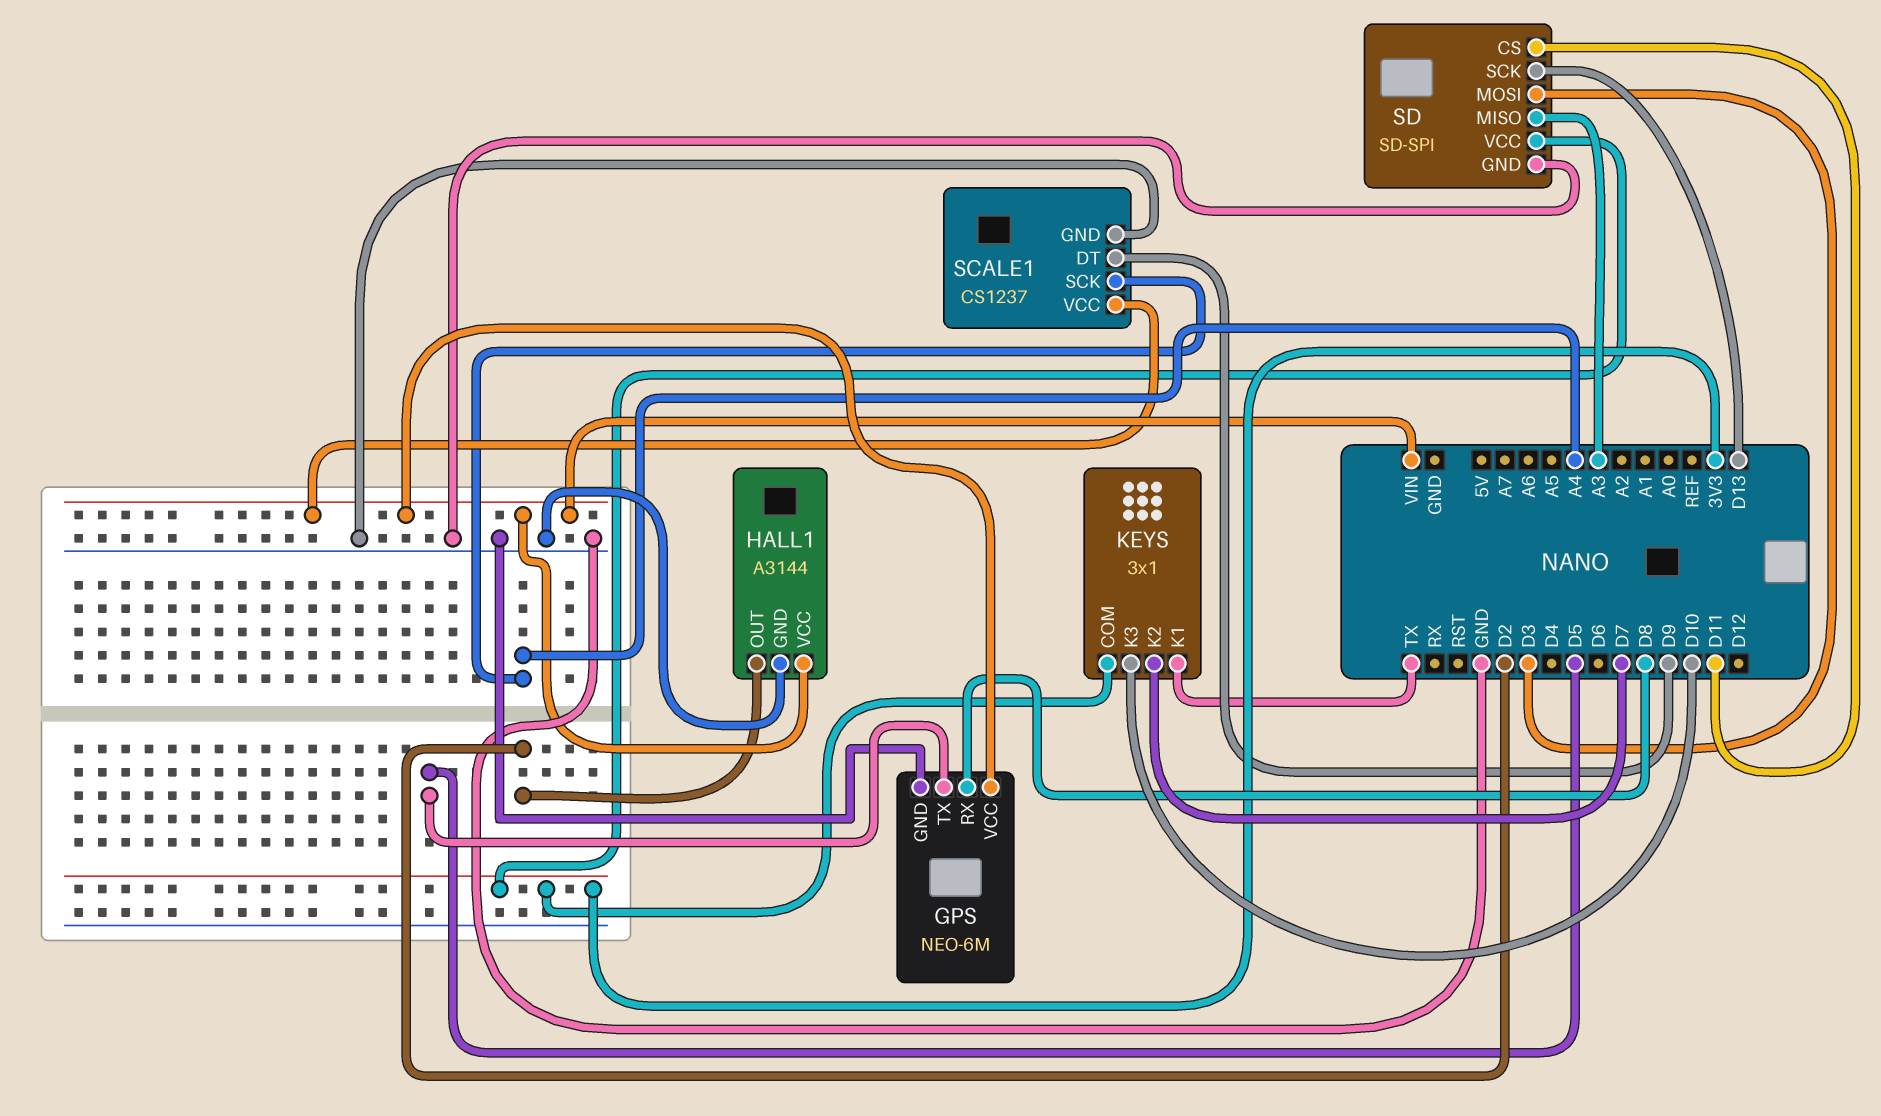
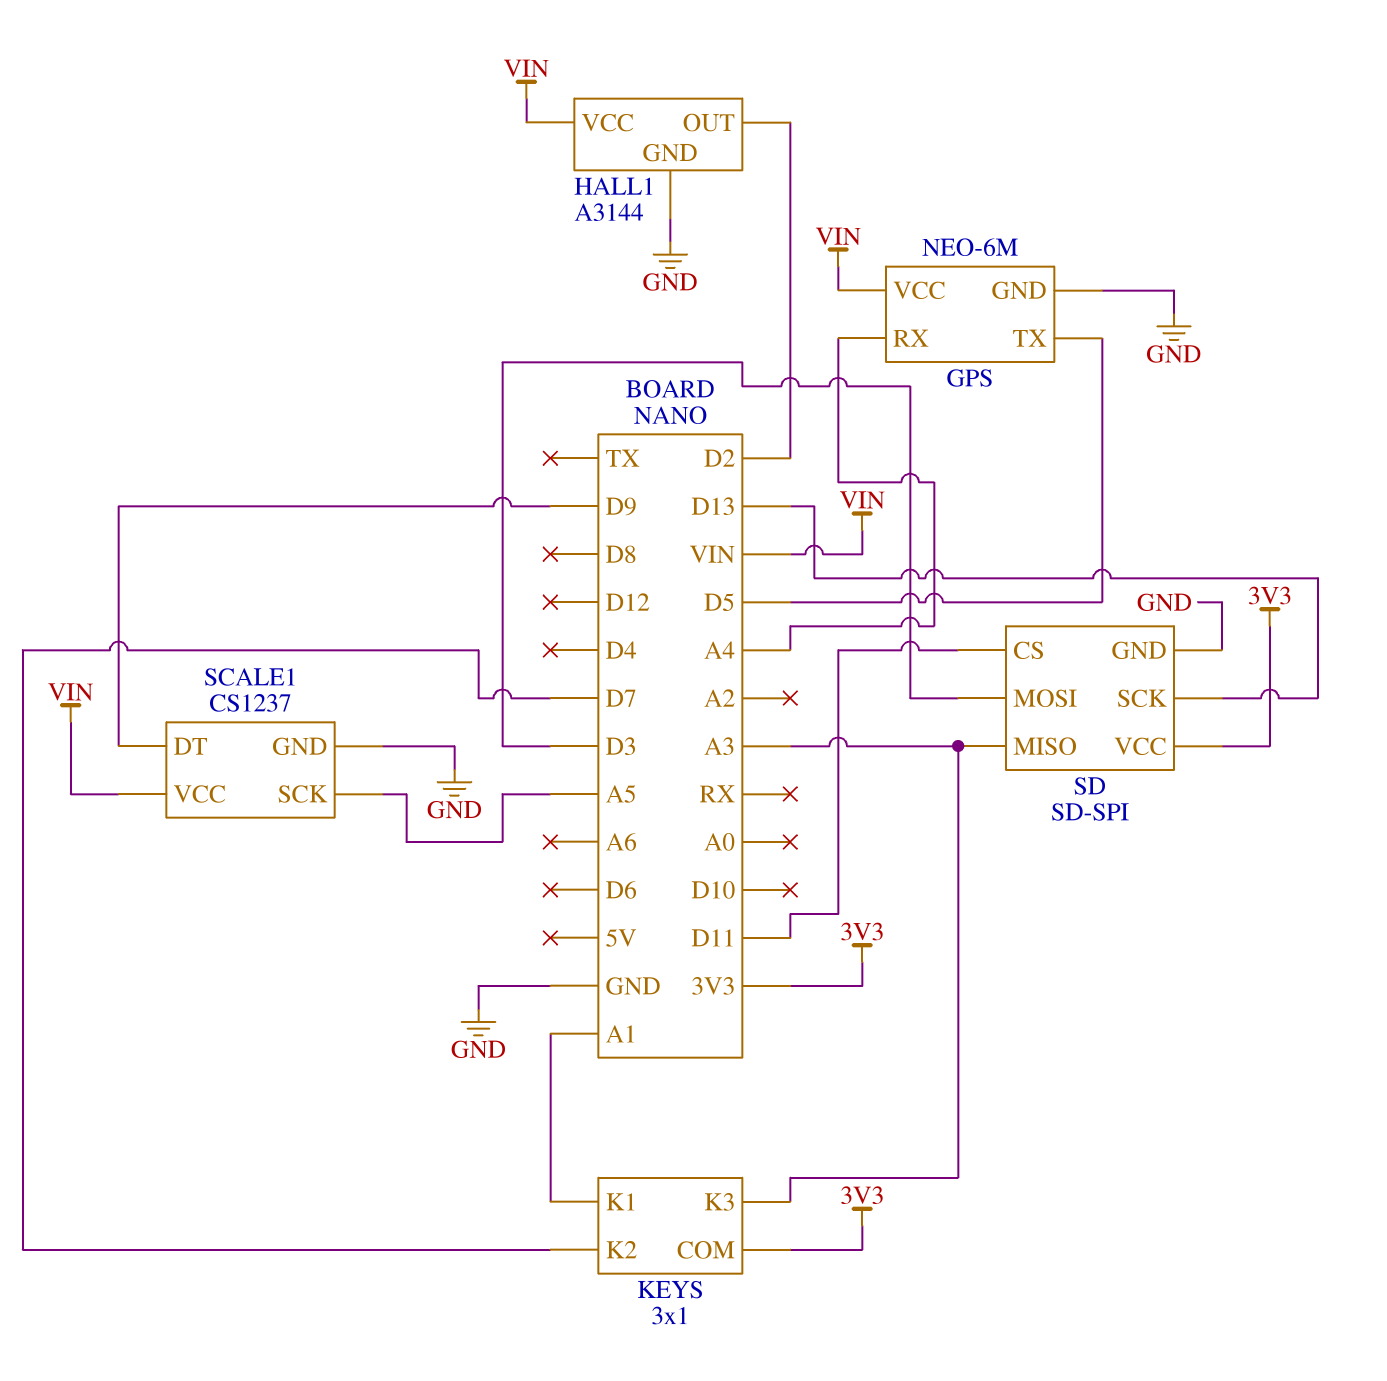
GPS pin RX: D8 -> A4
KEYS pin K1: TX -> A1
KEYS pin K3: D10 -> A3
SCALE1 pin SCK: A4 -> A5

